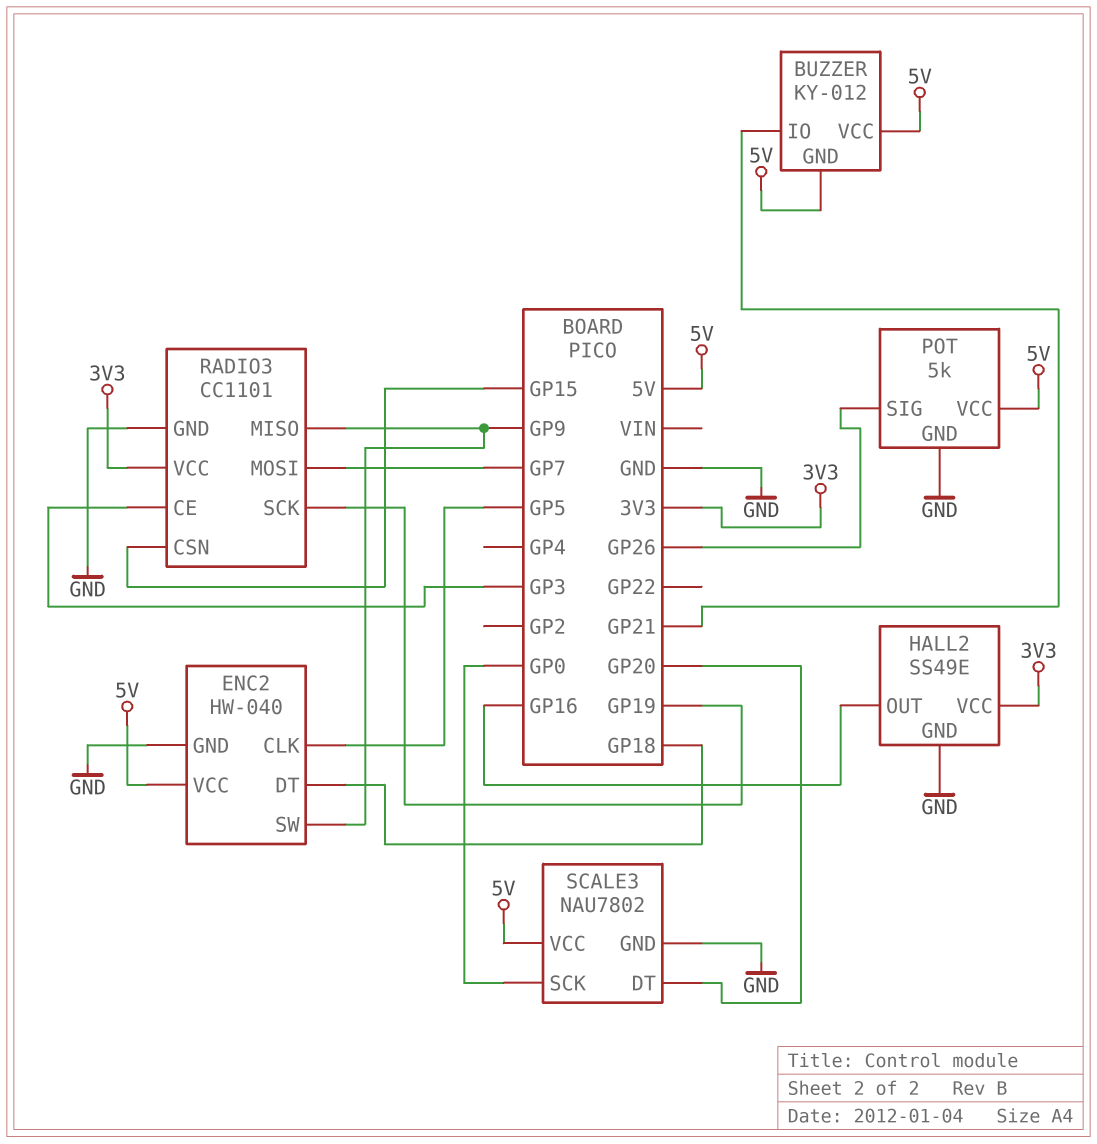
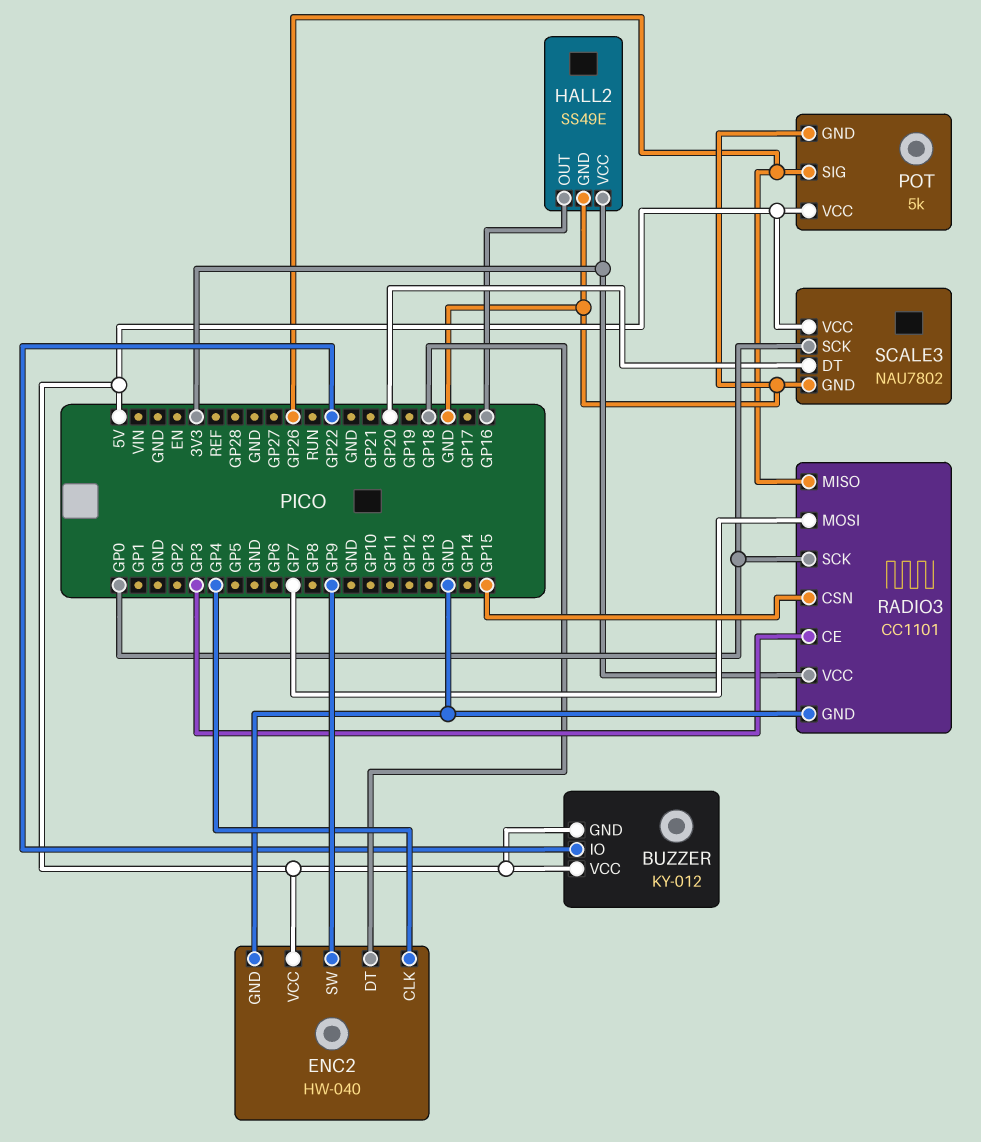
BUZZER pin IO: GP21 -> GP22
ENC2 pin CLK: GP5 -> GP4
RADIO3 pin MISO: GP9 -> GP26
RADIO3 pin SCK: GP19 -> GP0

